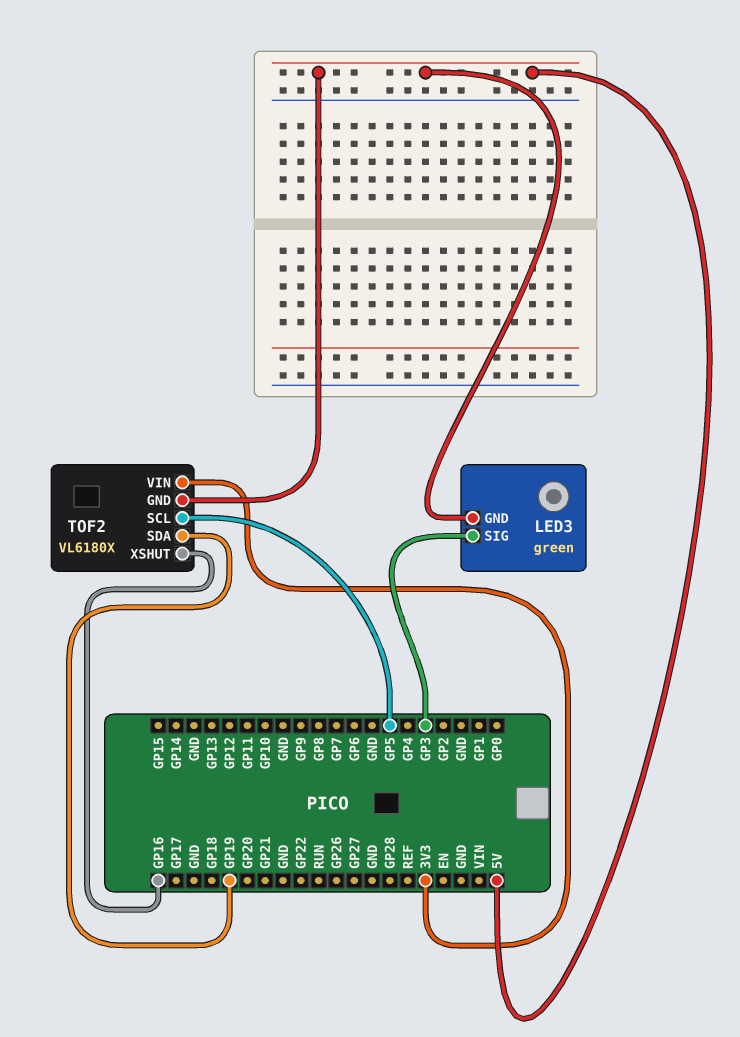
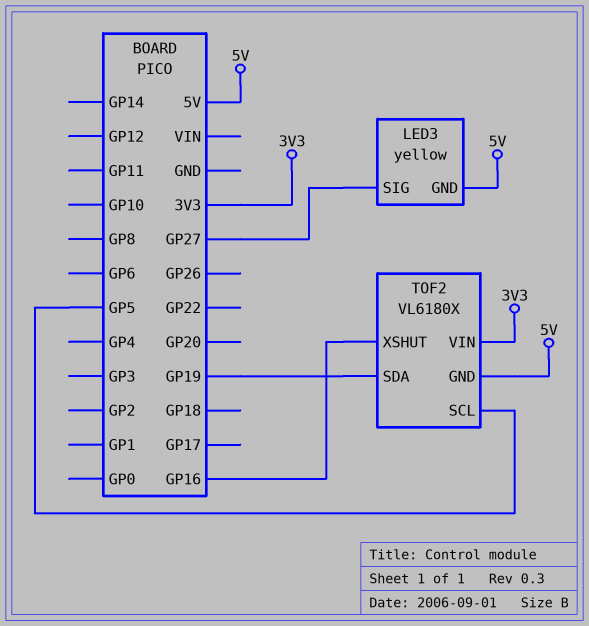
LED3: green -> yellow
LED3 pin SIG: GP3 -> GP27

